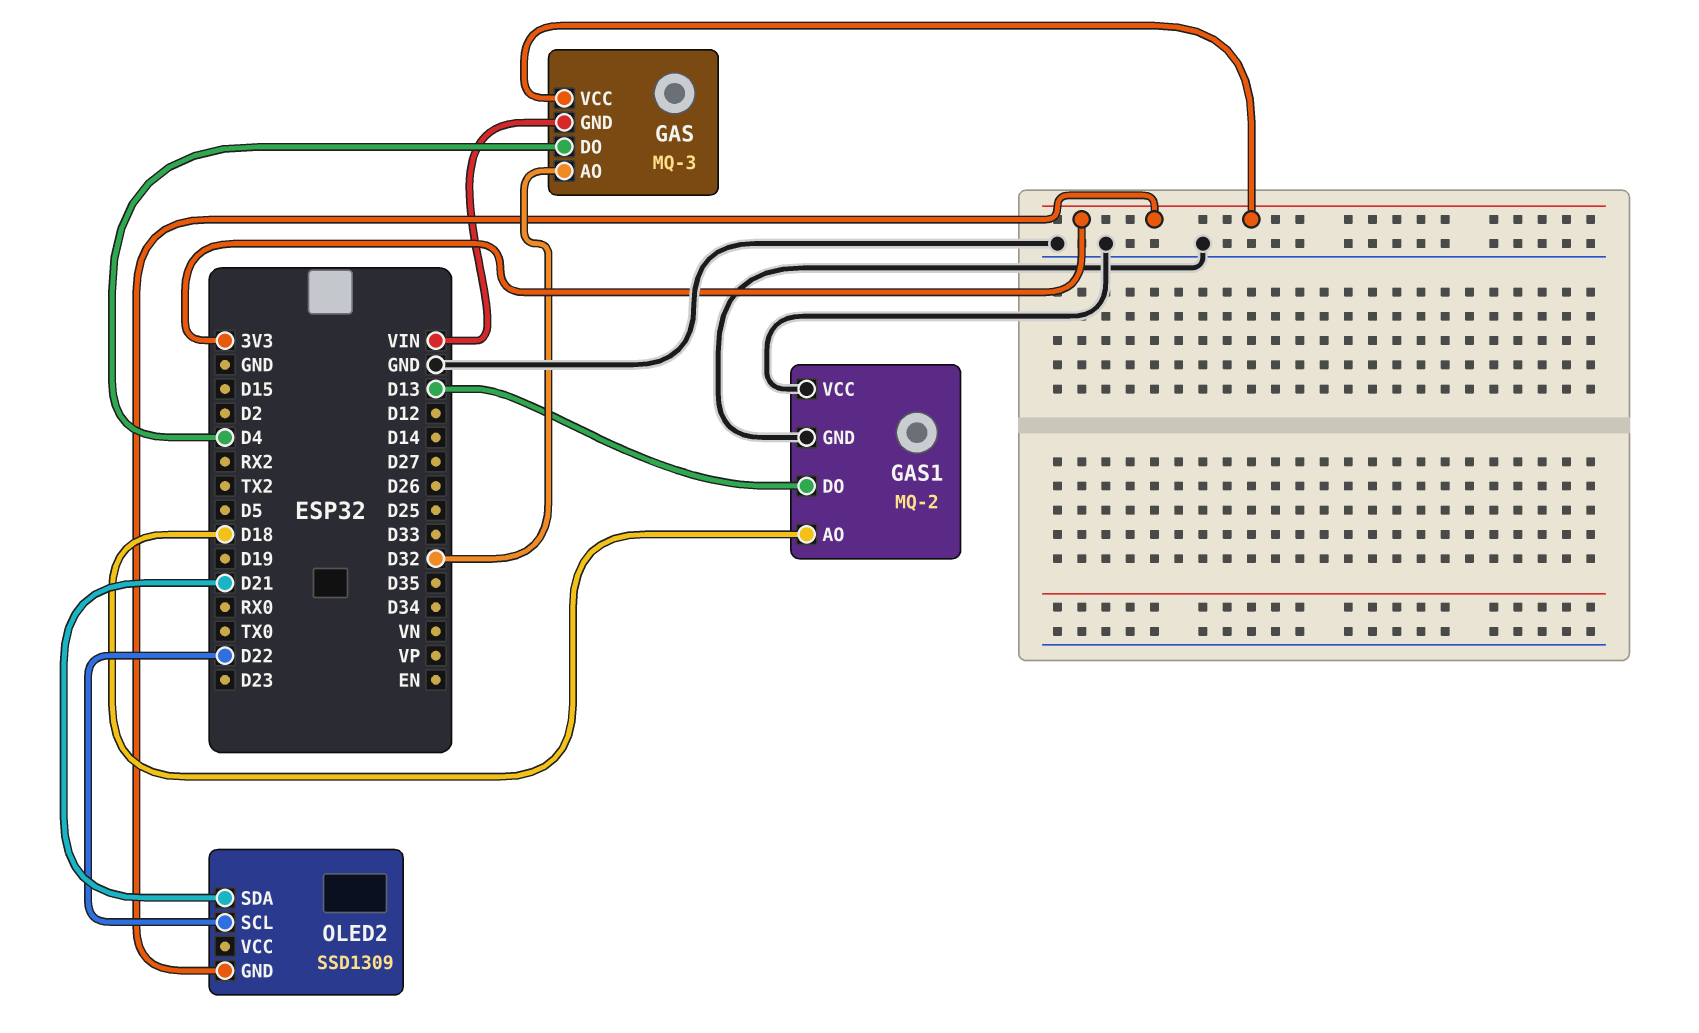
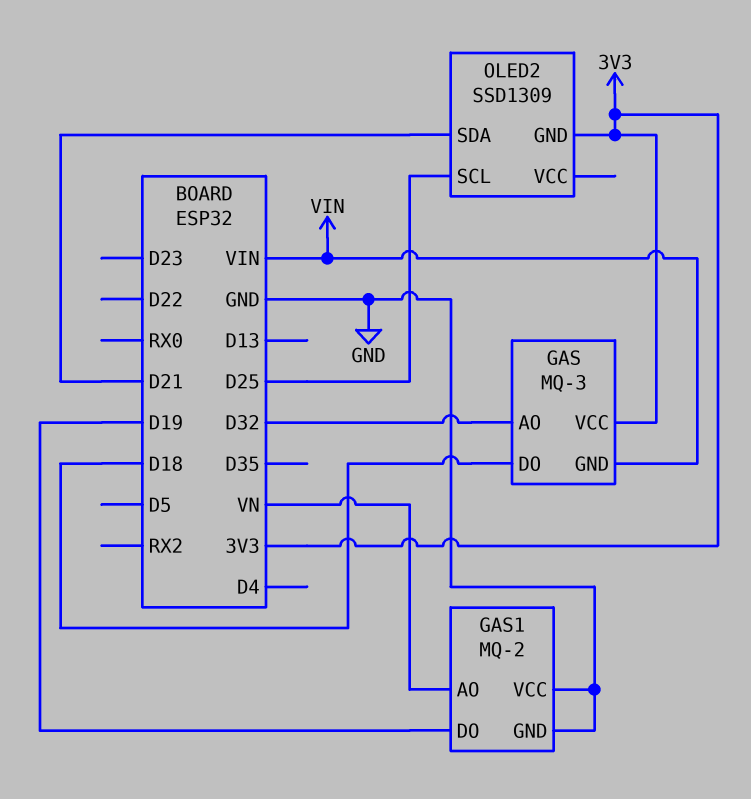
GAS pin DO: D4 -> D18
GAS1 pin AO: D18 -> VN
GAS1 pin DO: D13 -> D19
OLED2 pin SCL: D22 -> D25

